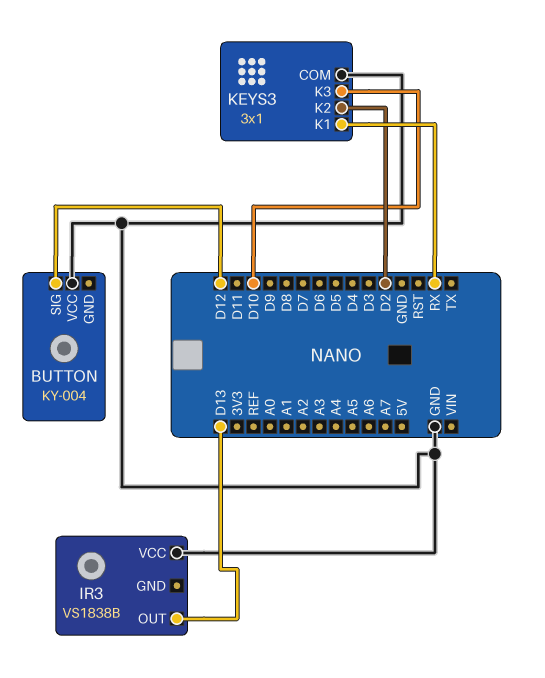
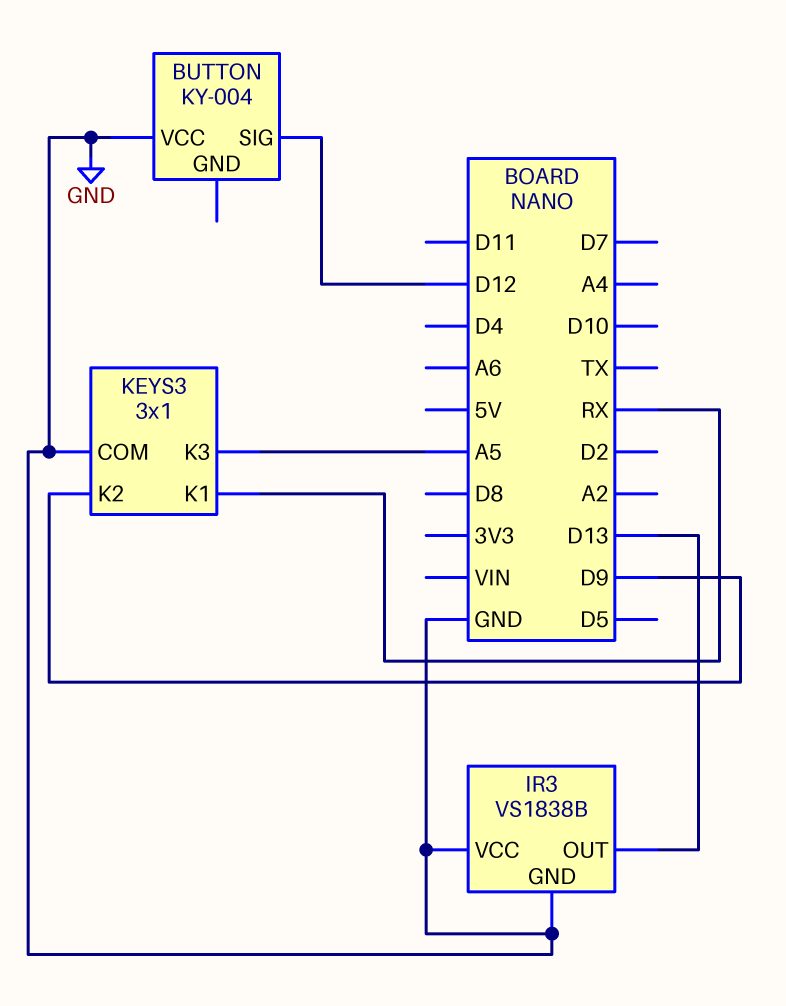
IR3 pin GND: none -> GND
KEYS3 pin K2: D2 -> D9
KEYS3 pin K3: D10 -> A5

